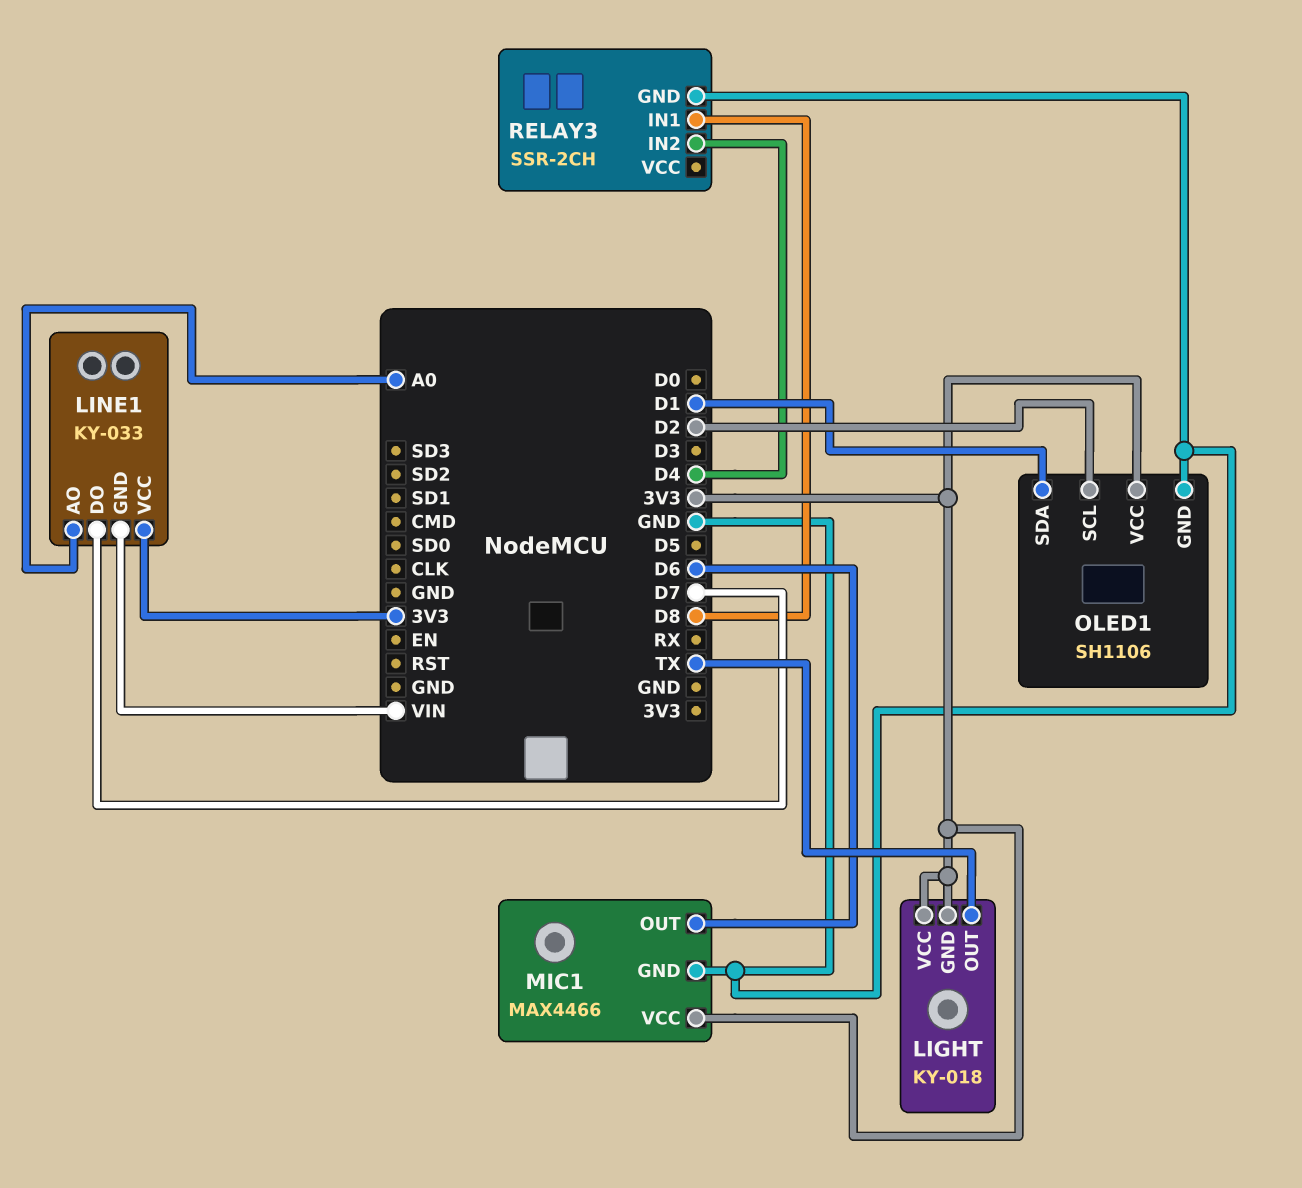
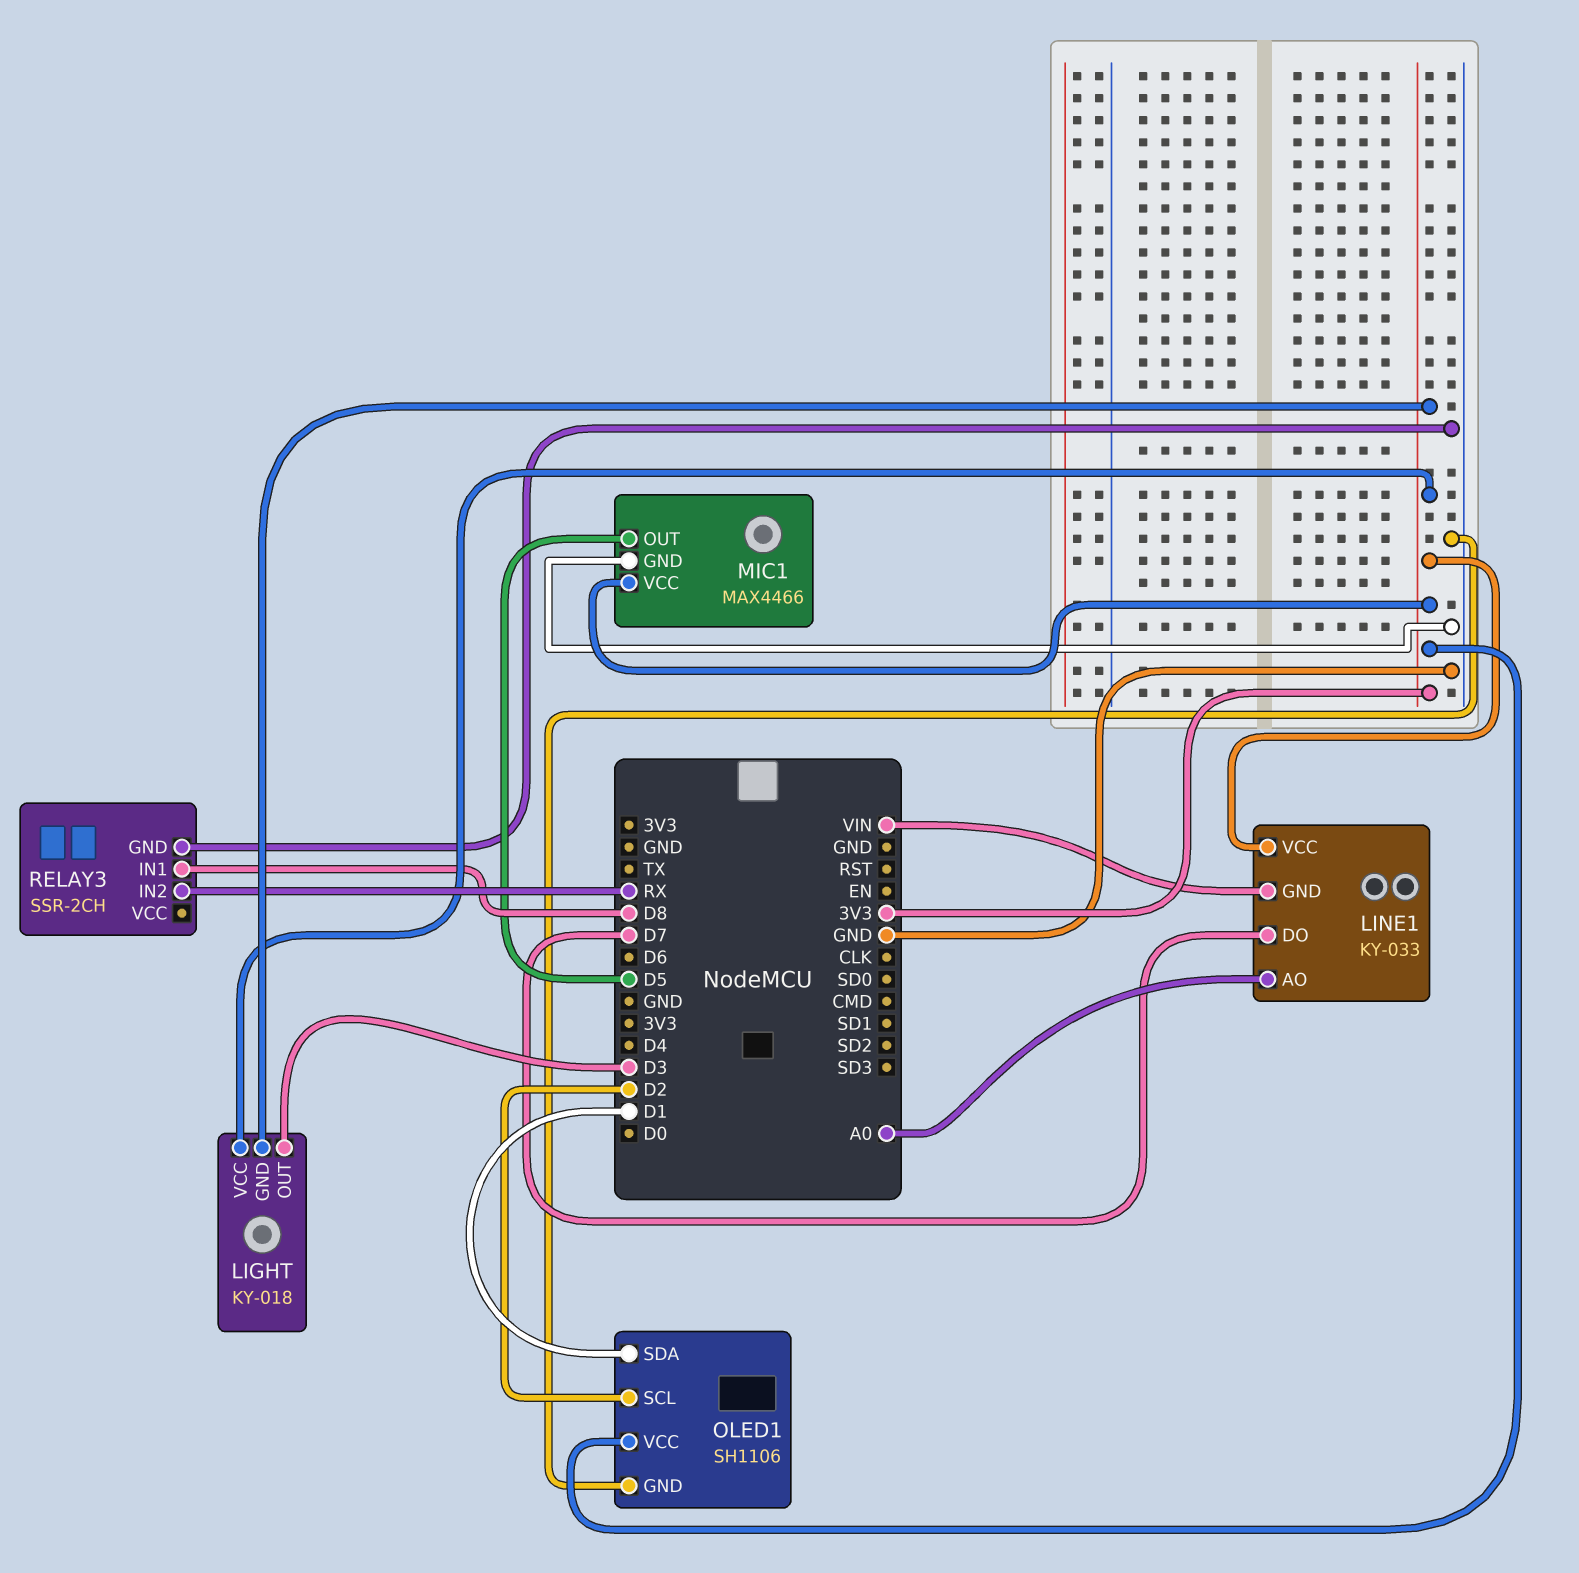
LIGHT pin OUT: TX -> D3
MIC1 pin OUT: D6 -> D5
RELAY3 pin IN2: D4 -> RX

